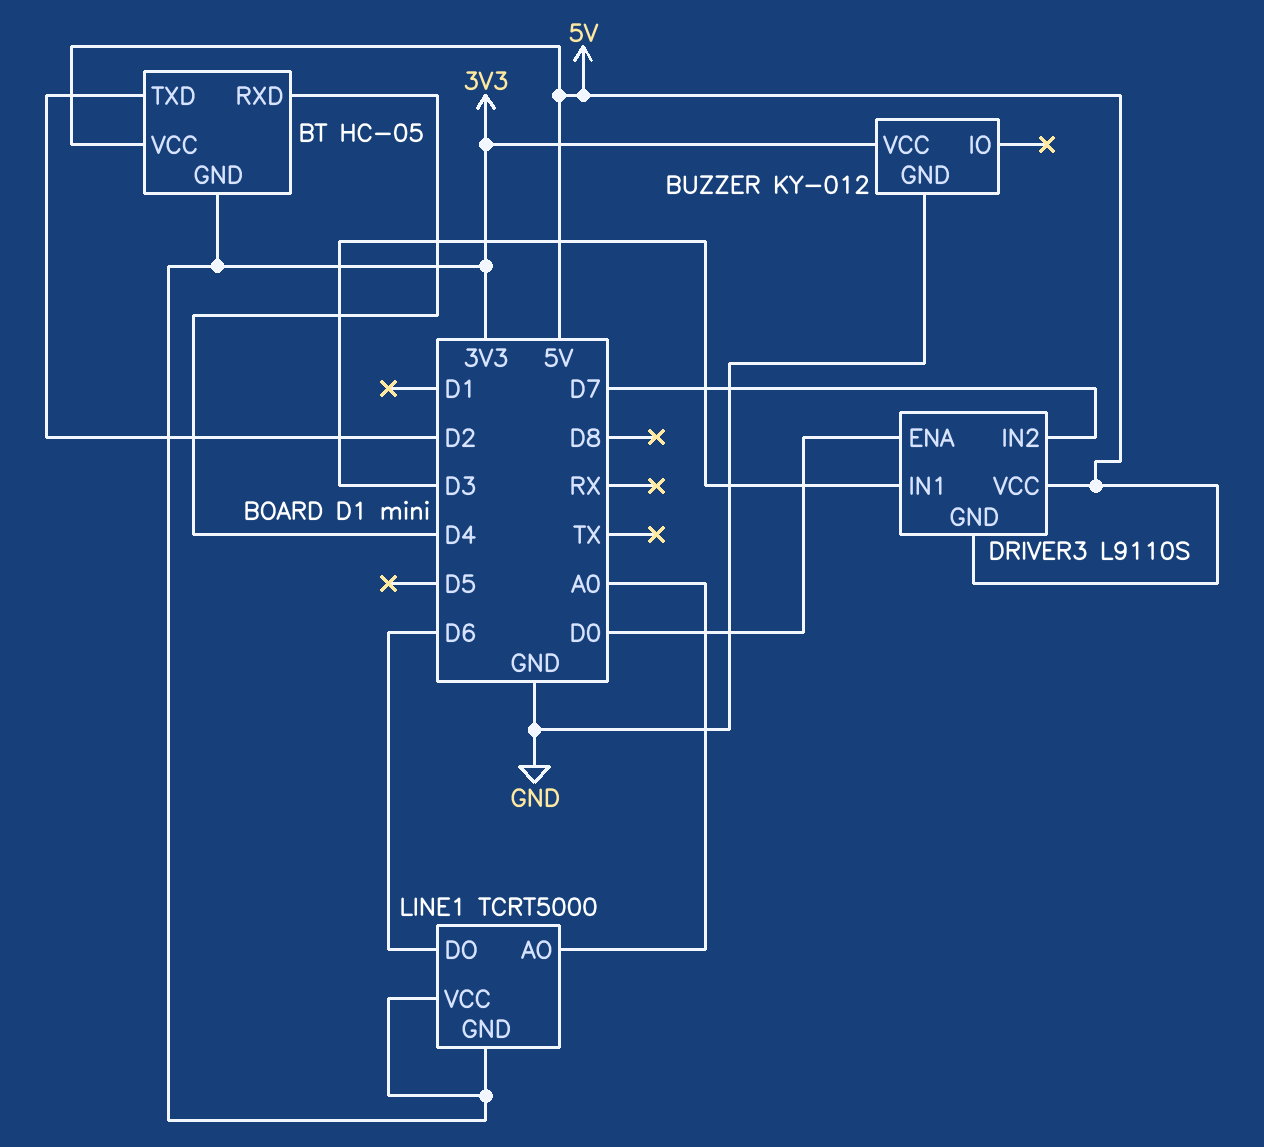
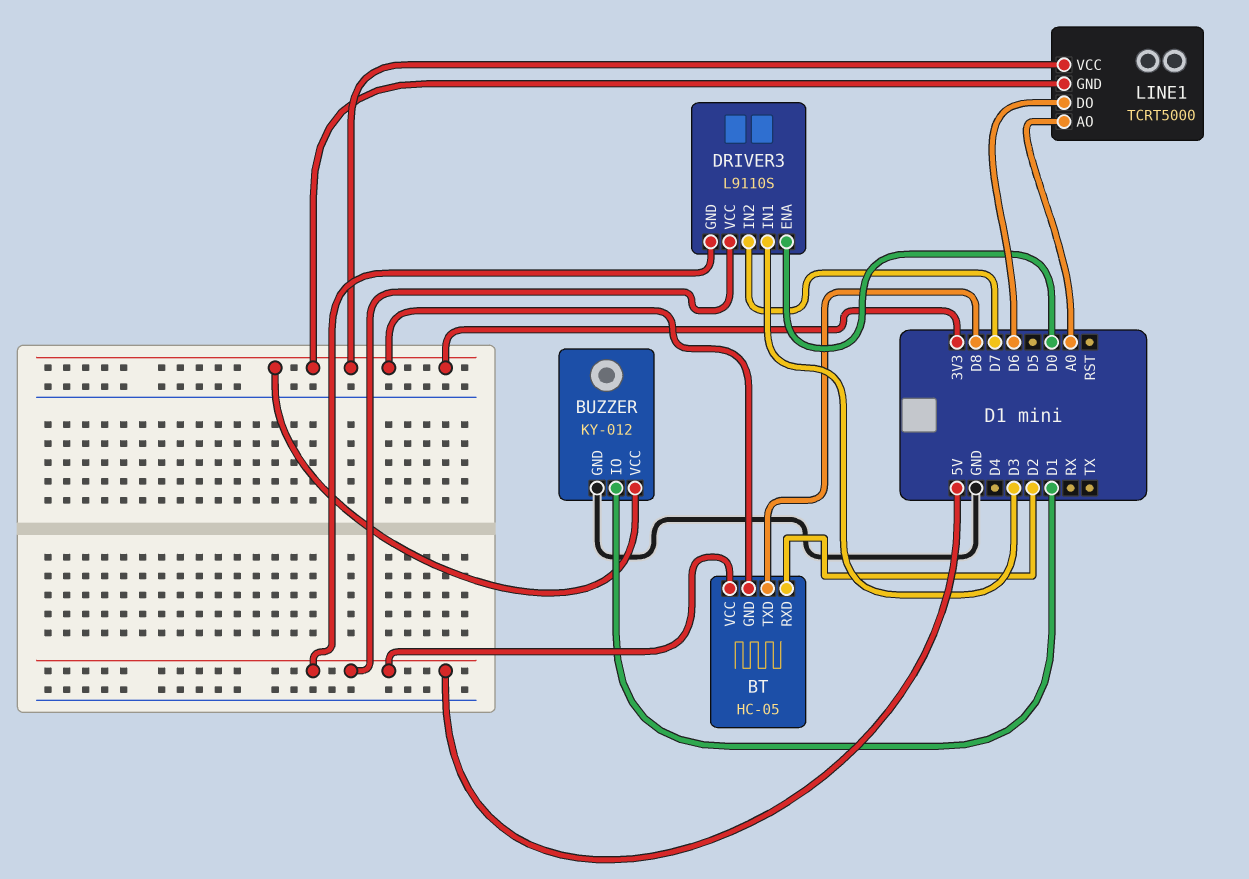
BT pin RXD: D4 -> D2
BT pin TXD: D2 -> D8
BUZZER pin IO: none -> D1

